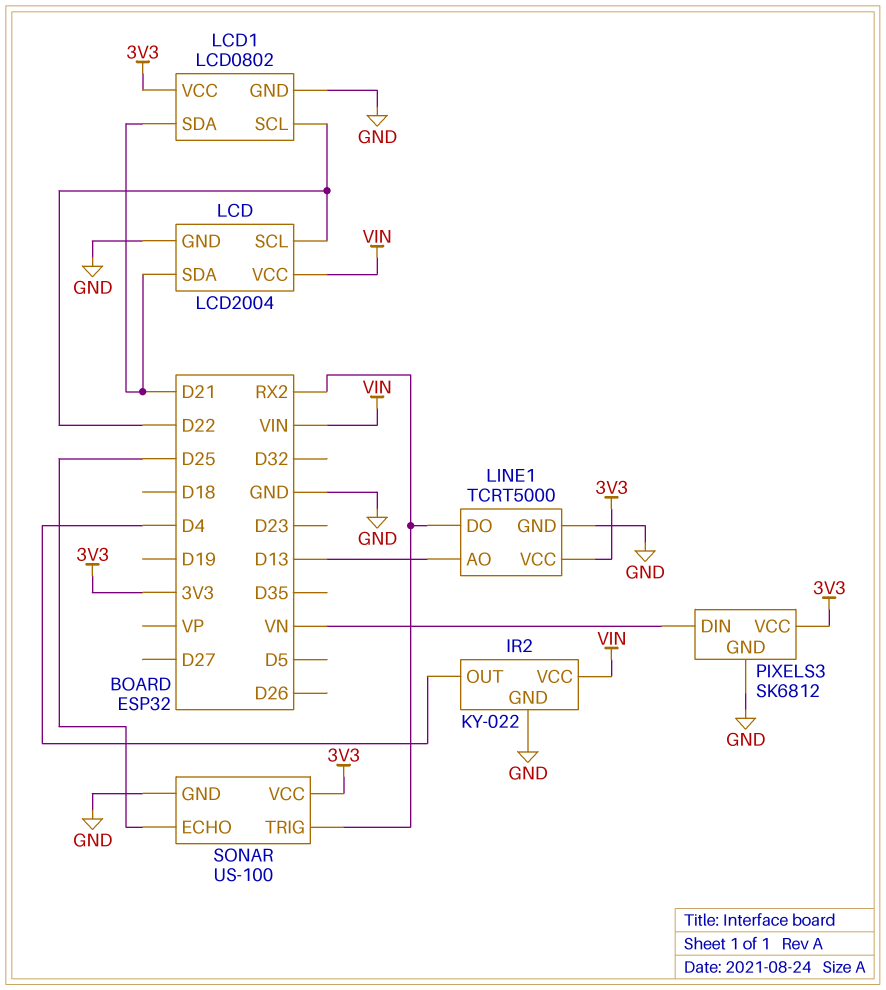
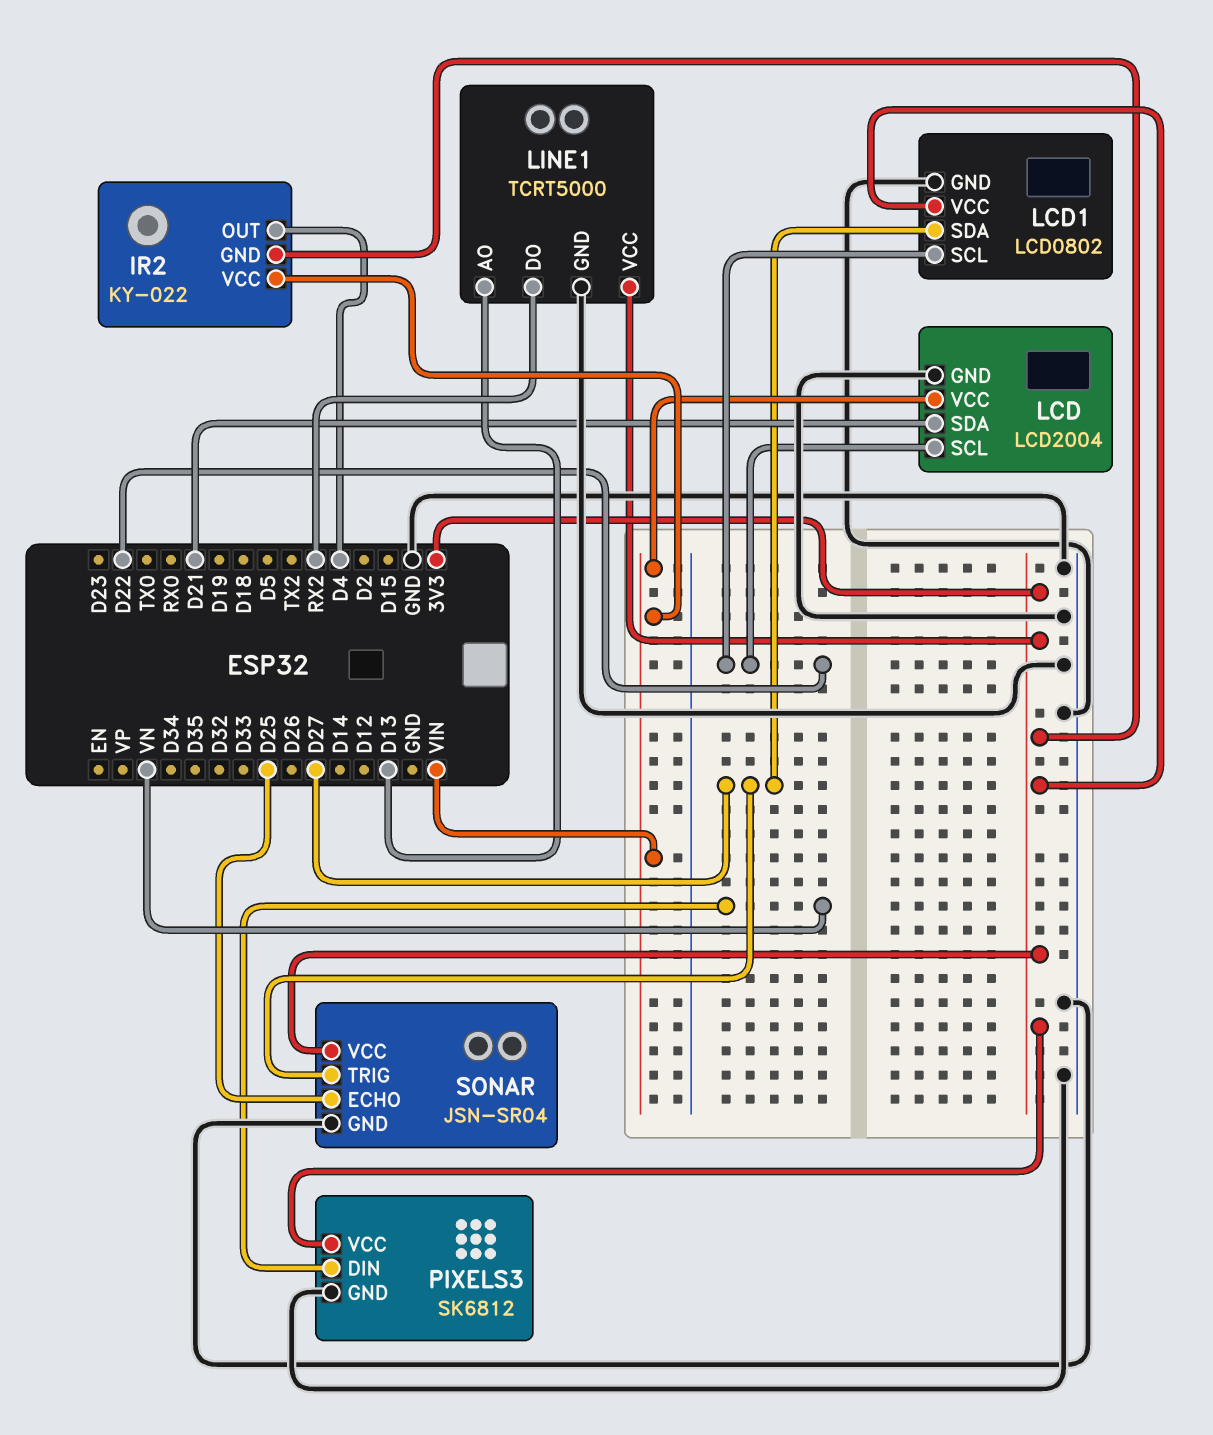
IR2 pin GND: GND -> 3V3
LCD1 pin SDA: D21 -> D27
SONAR: US-100 -> JSN-SR04
SONAR pin TRIG: RX2 -> D27

